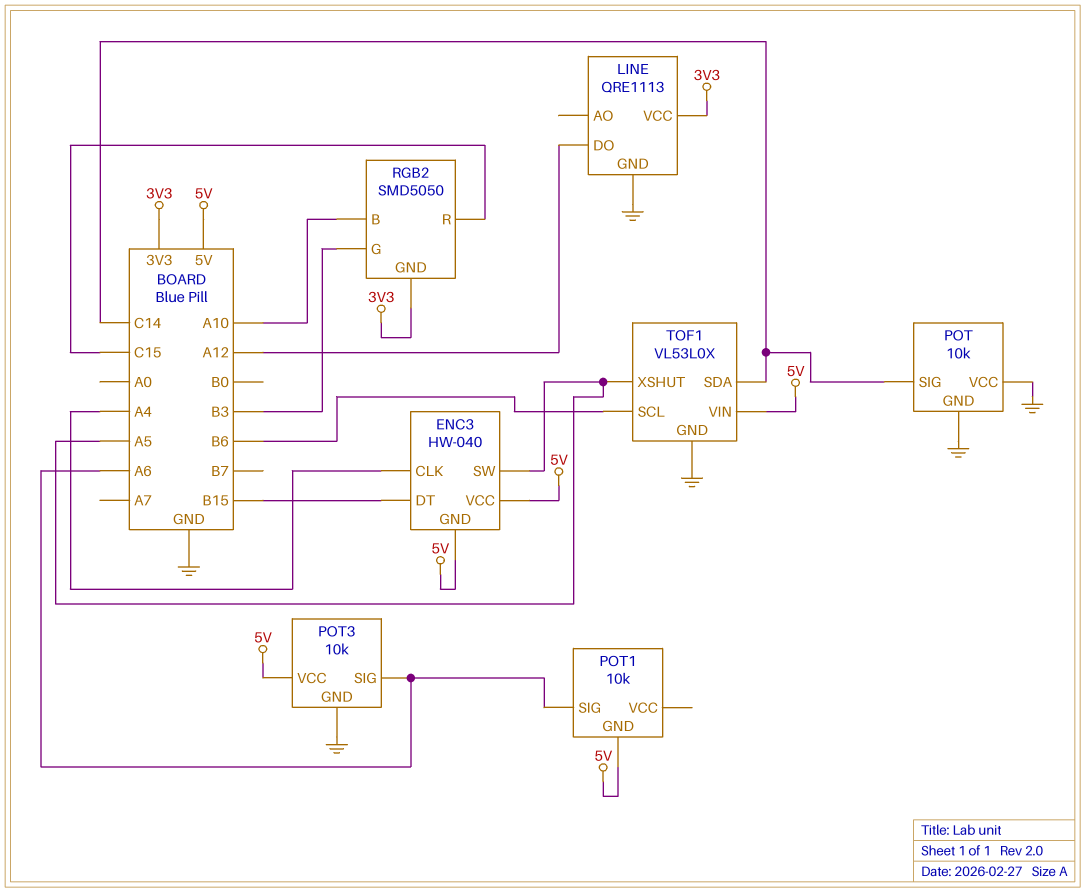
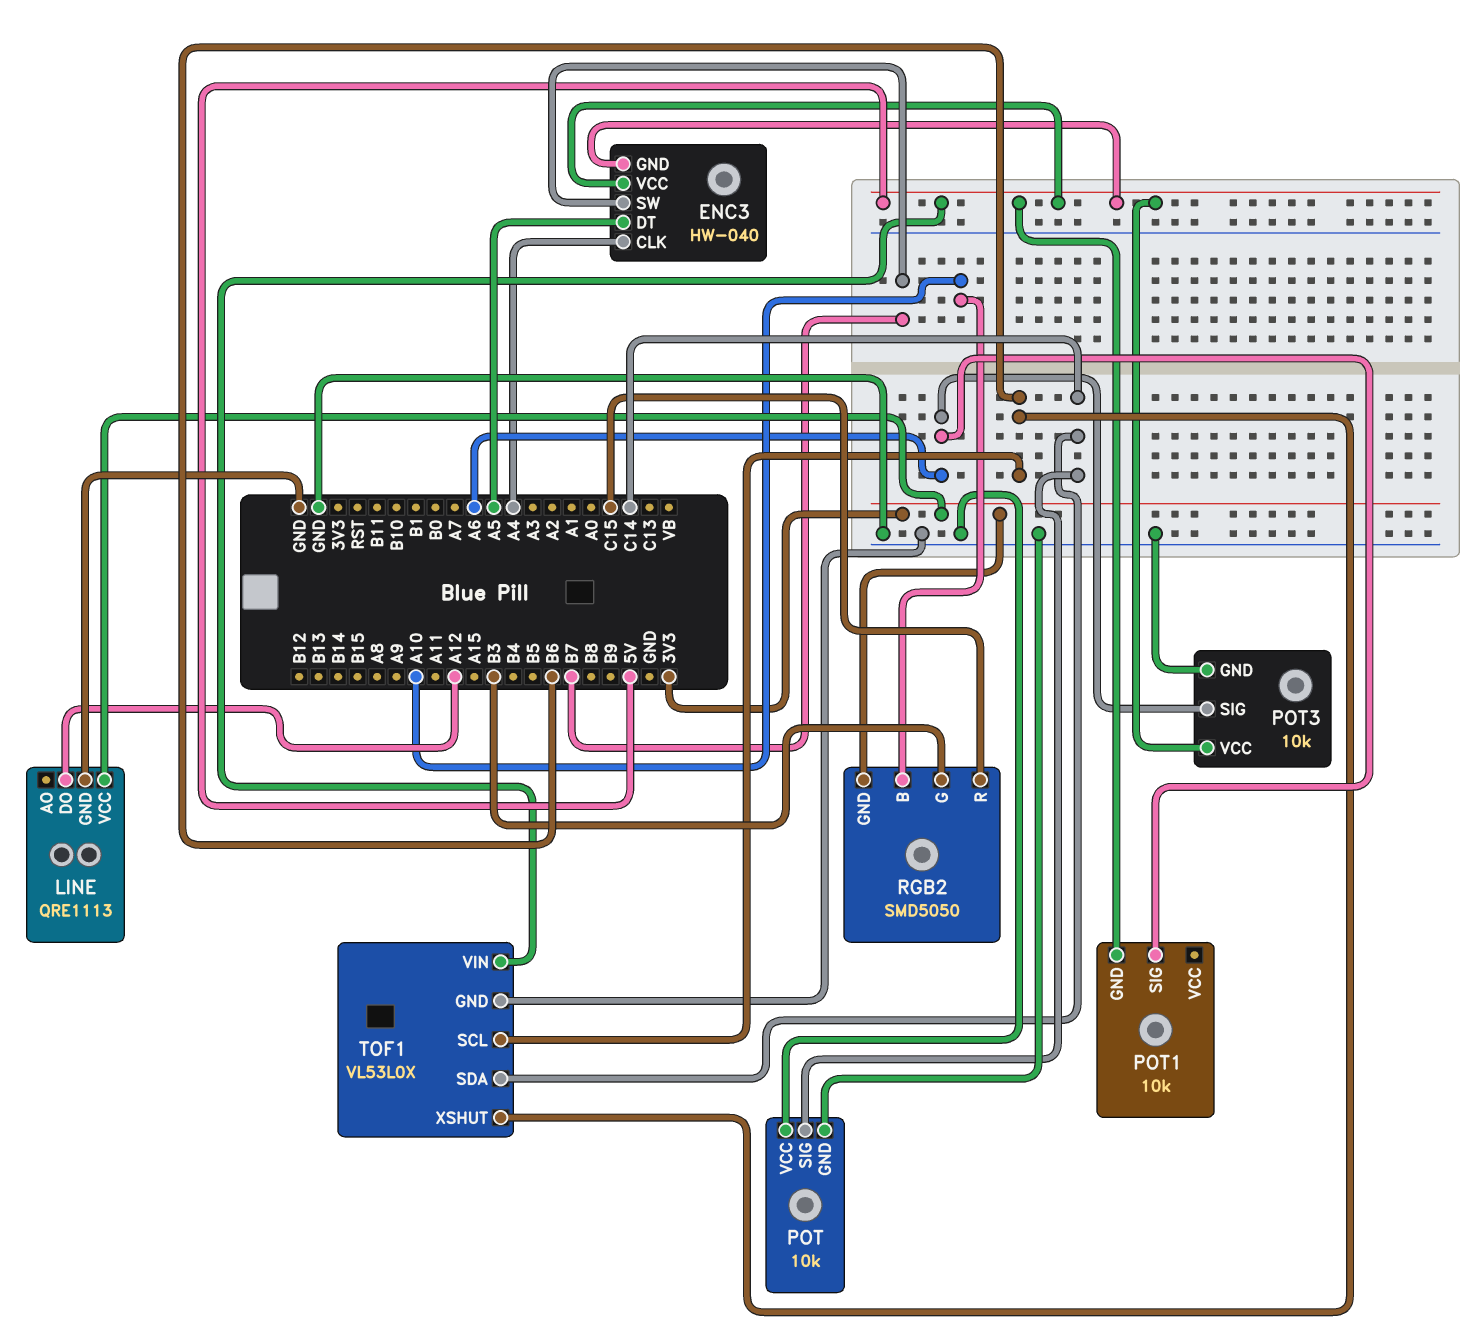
ENC3 pin DT: B15 -> A5
ENC3 pin SW: A5 -> B7
TOF1 pin XSHUT: A5 -> B6

